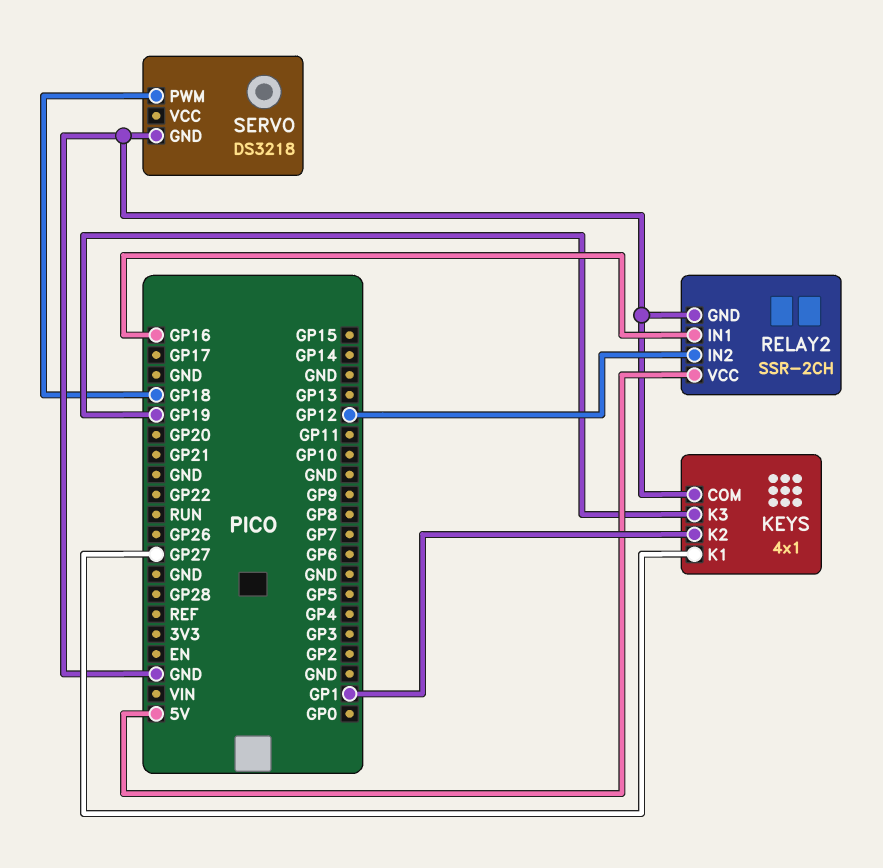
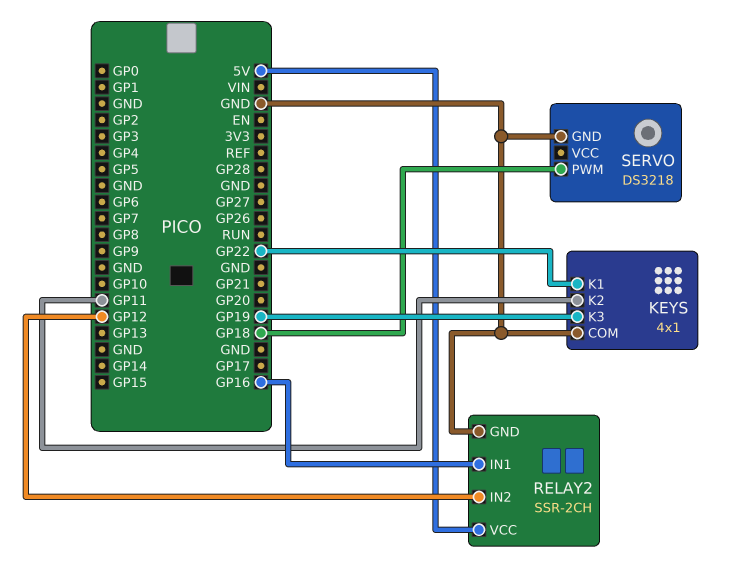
KEYS pin K1: GP27 -> GP22
KEYS pin K2: GP1 -> GP11

